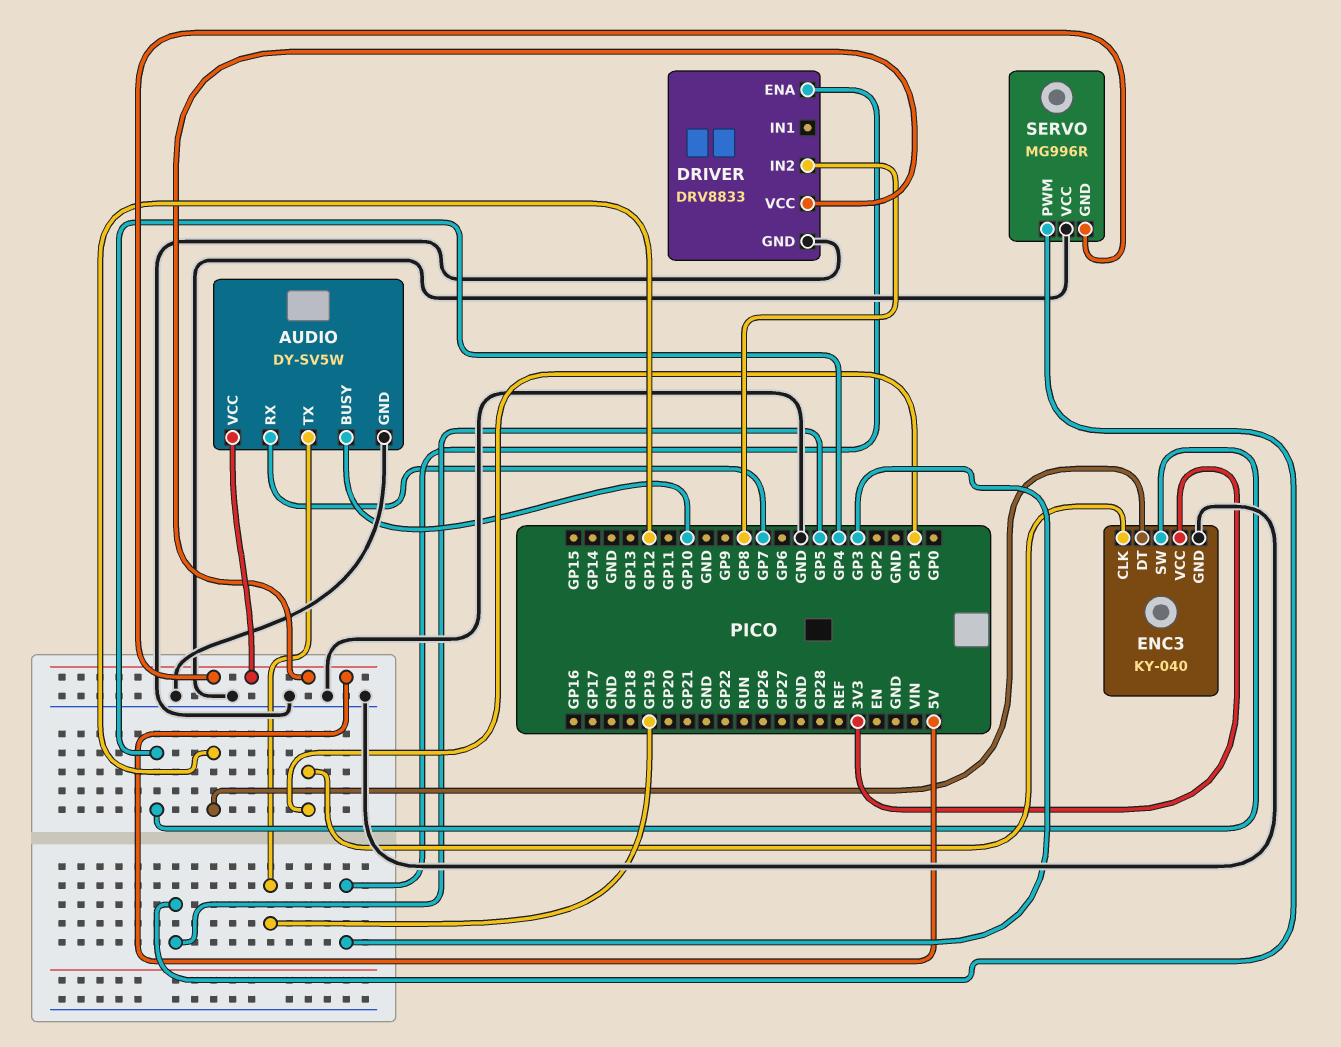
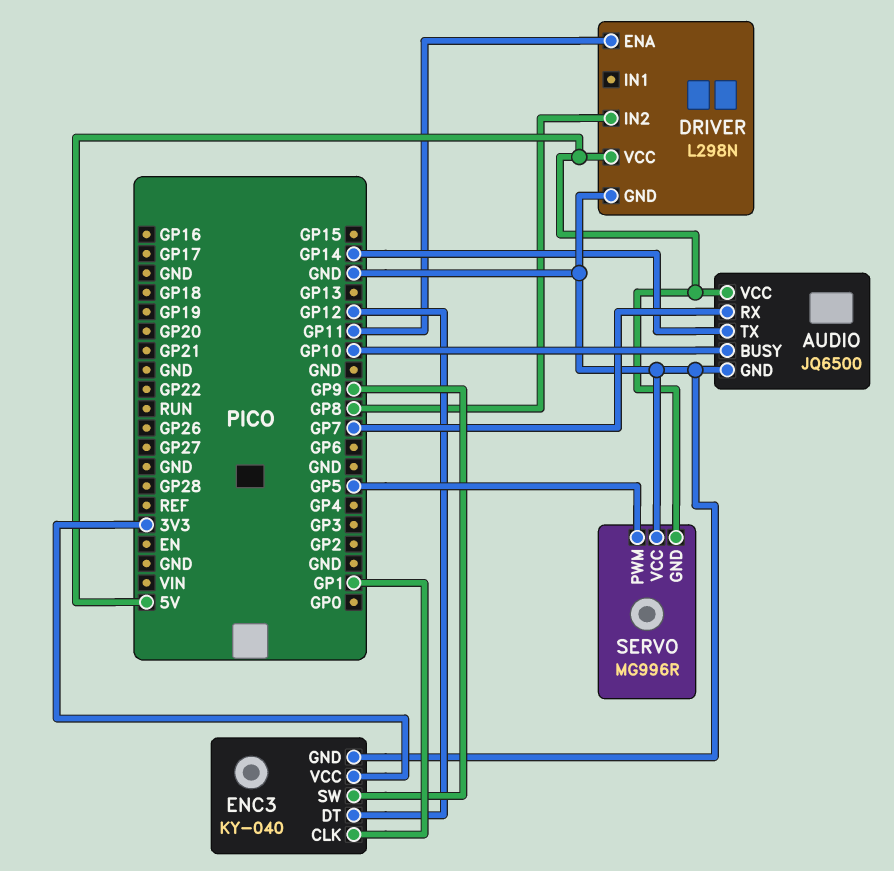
AUDIO: DY-SV5W -> JQ6500
AUDIO pin TX: GP19 -> GP14
DRIVER: DRV8833 -> L298N
DRIVER pin ENA: GP3 -> GP11
ENC3 pin SW: GP4 -> GP9

